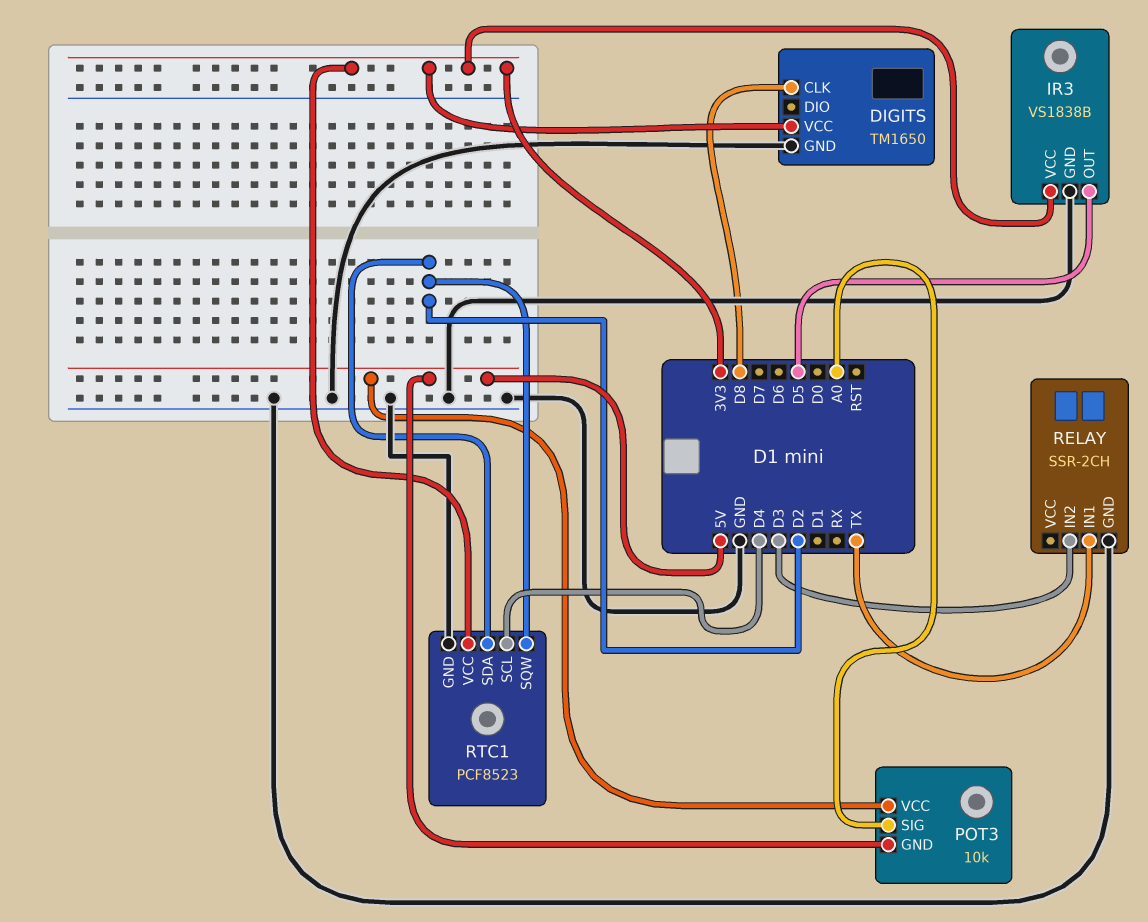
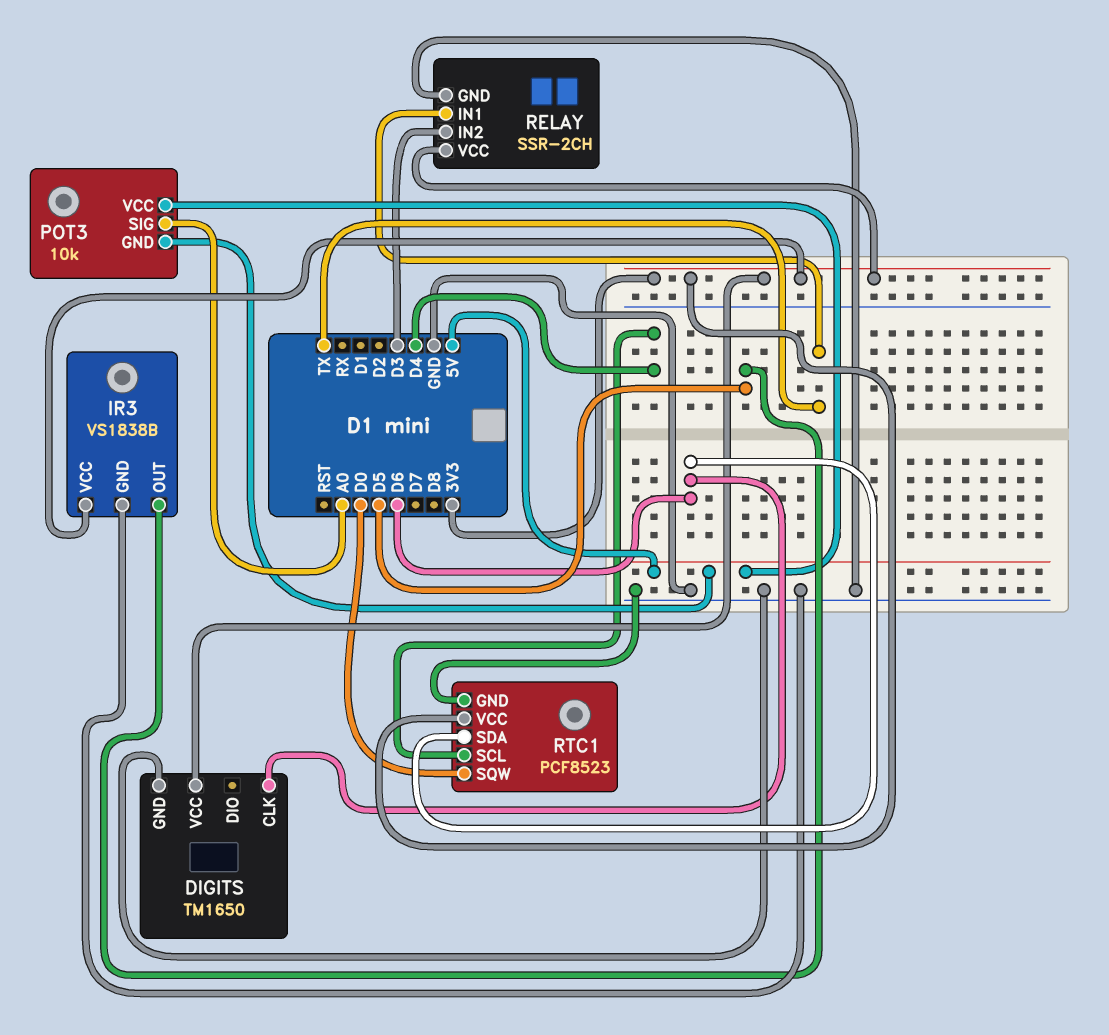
DIGITS pin CLK: D8 -> D6
RELAY pin VCC: none -> 3V3
RTC1 pin SDA: D2 -> D6
RTC1 pin SQW: D2 -> D0

